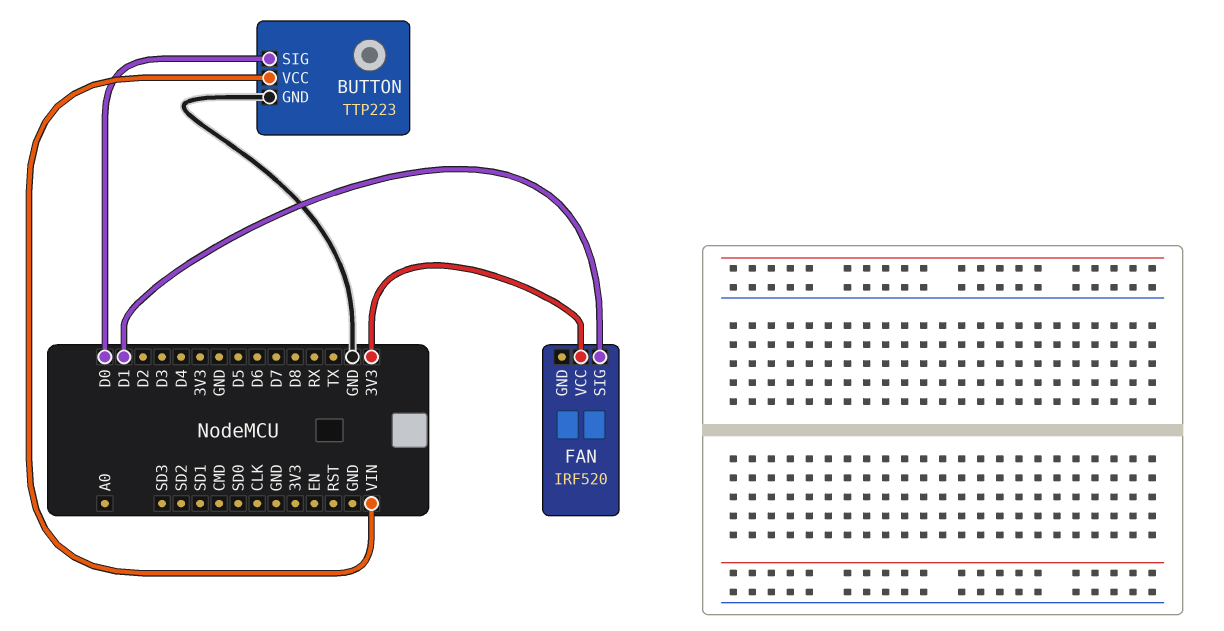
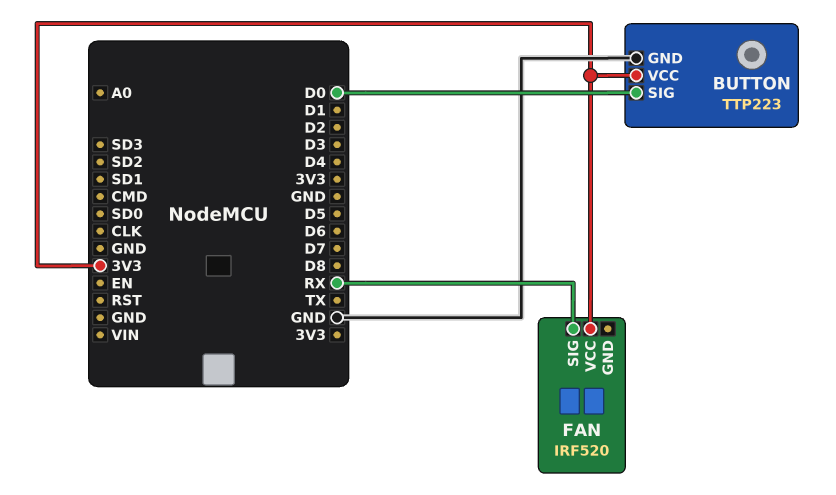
BUTTON pin VCC: VIN -> 3V3
FAN pin SIG: D1 -> RX

